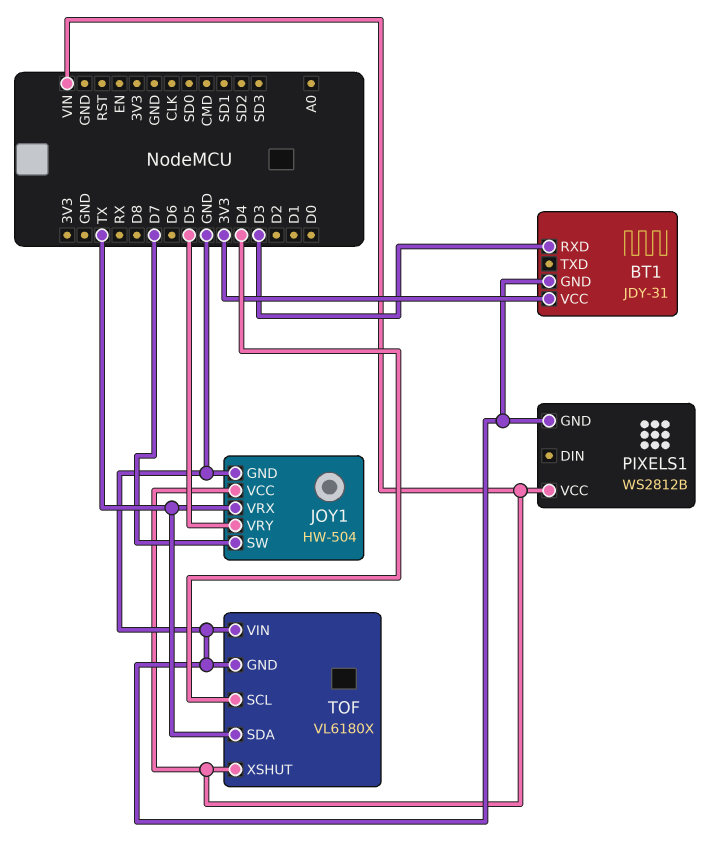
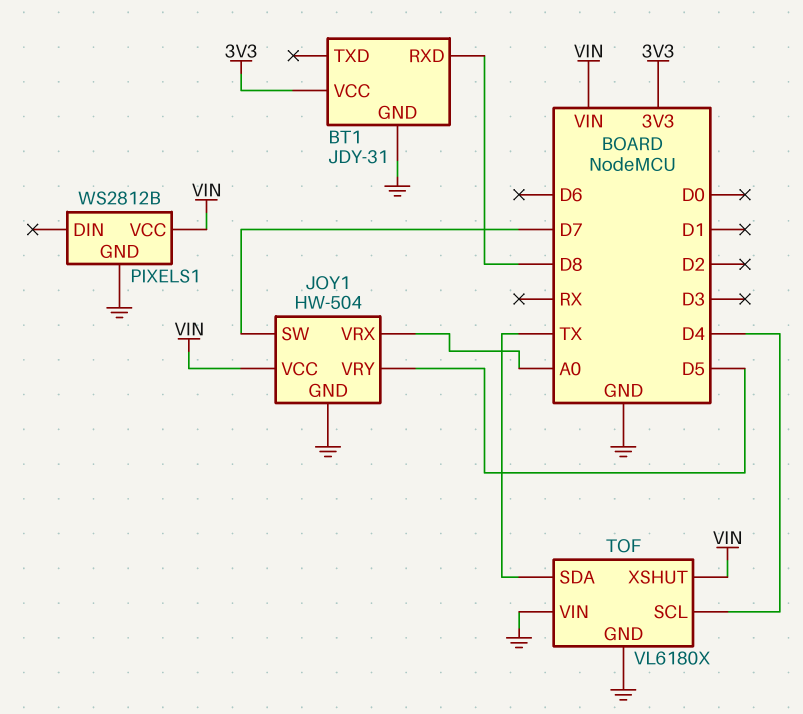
BT1 pin RXD: D3 -> D8
JOY1 pin VRX: TX -> A0

